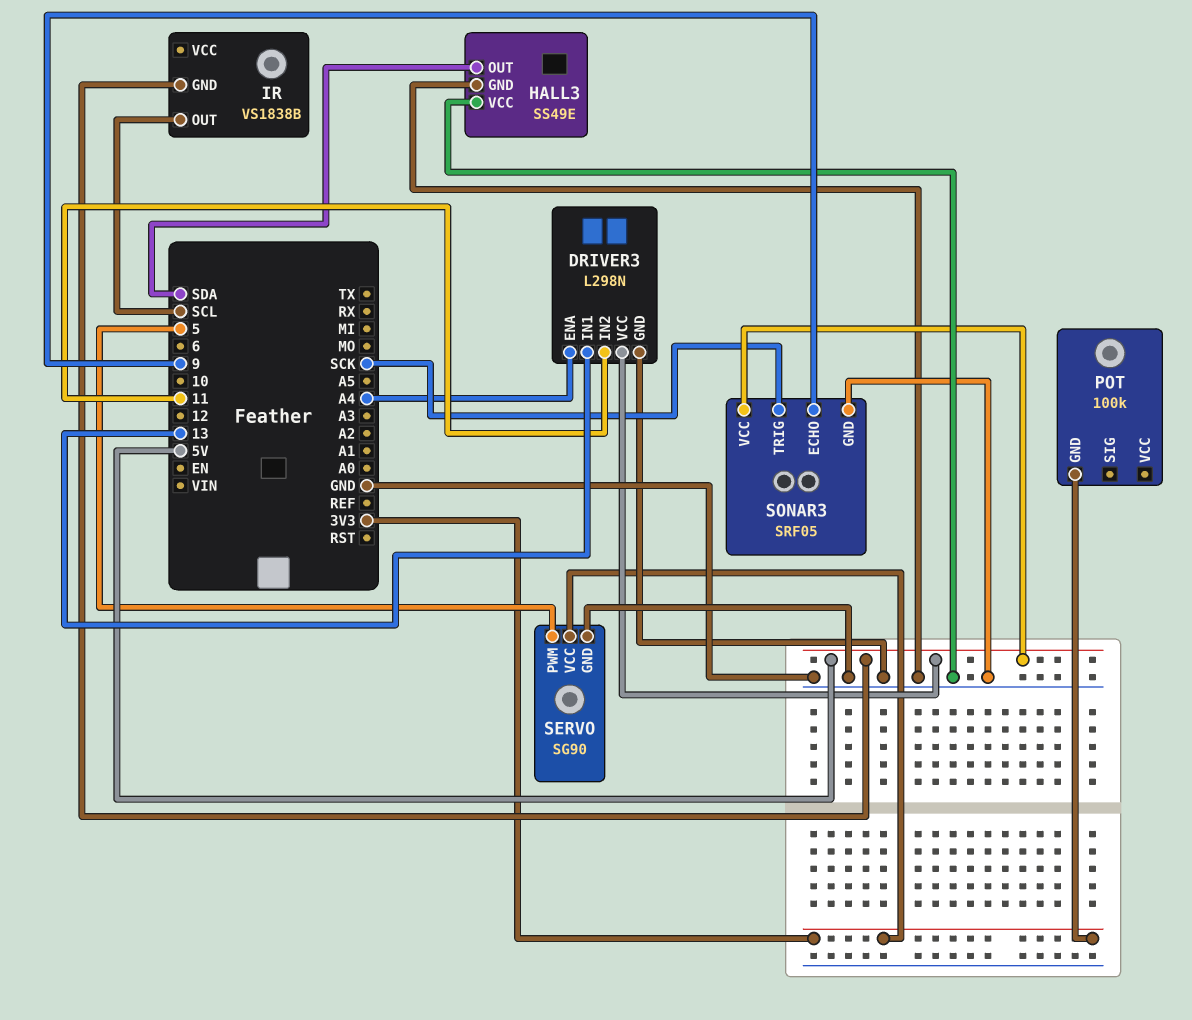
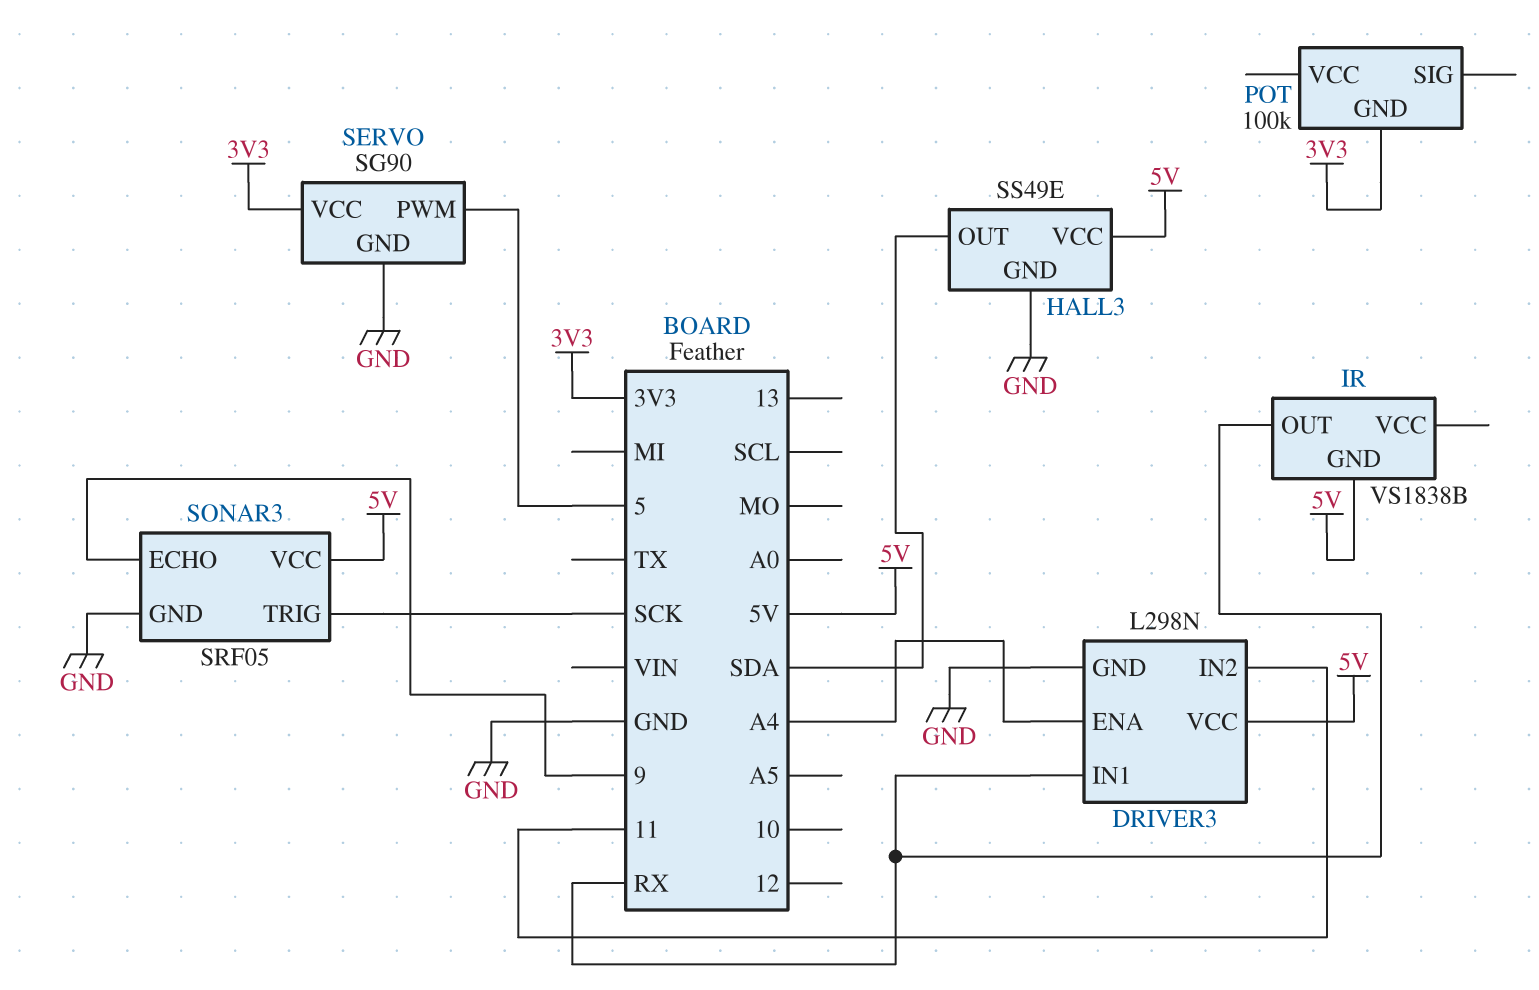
DRIVER3 pin IN1: 13 -> RX
HALL3 pin VCC: GND -> 5V
IR pin OUT: SCL -> RX

